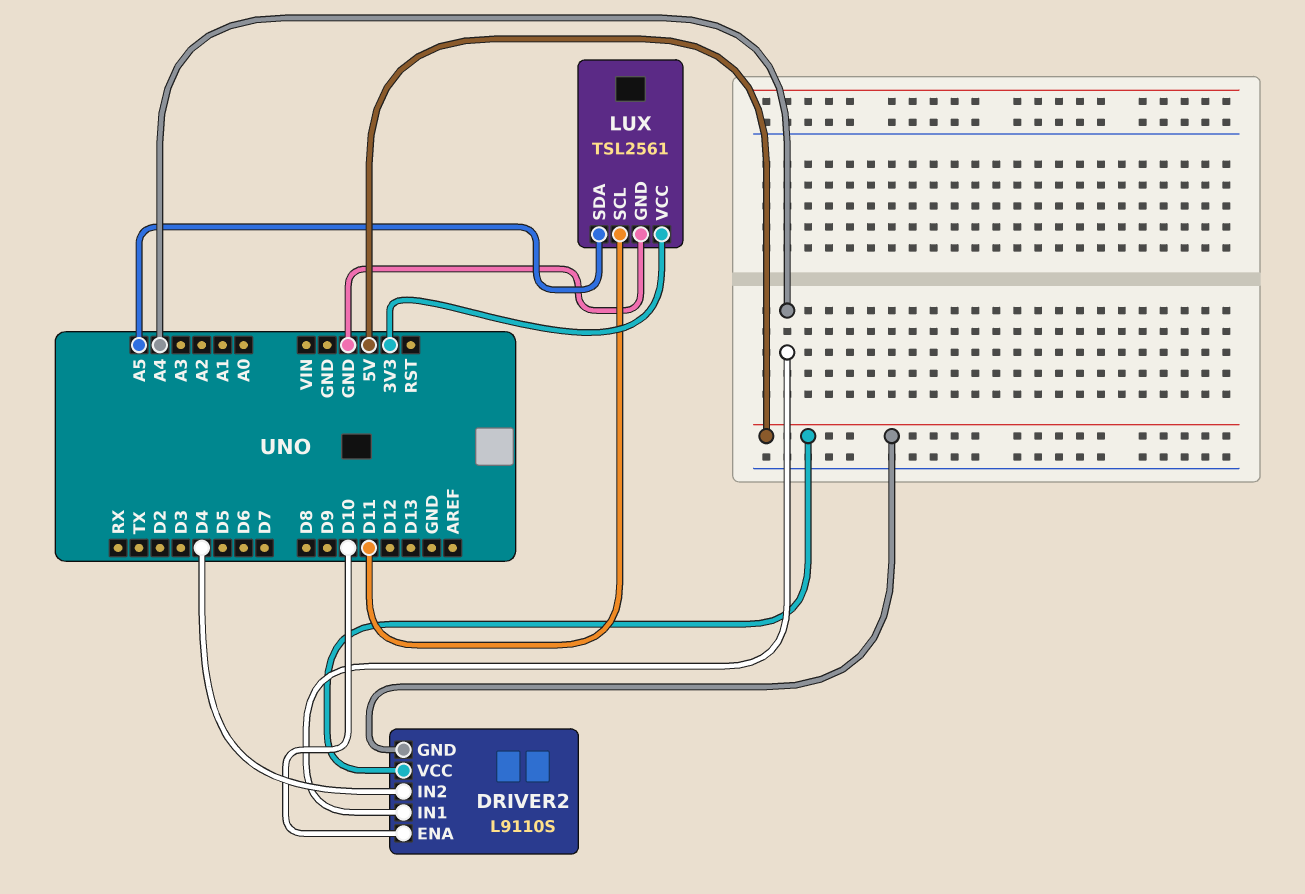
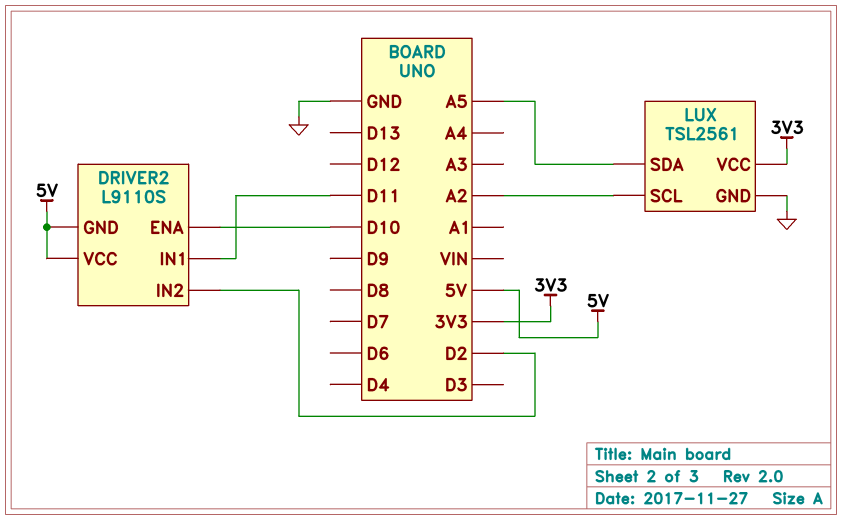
DRIVER2 pin IN1: A4 -> D11
DRIVER2 pin IN2: D4 -> D2
LUX pin SCL: D11 -> A2

